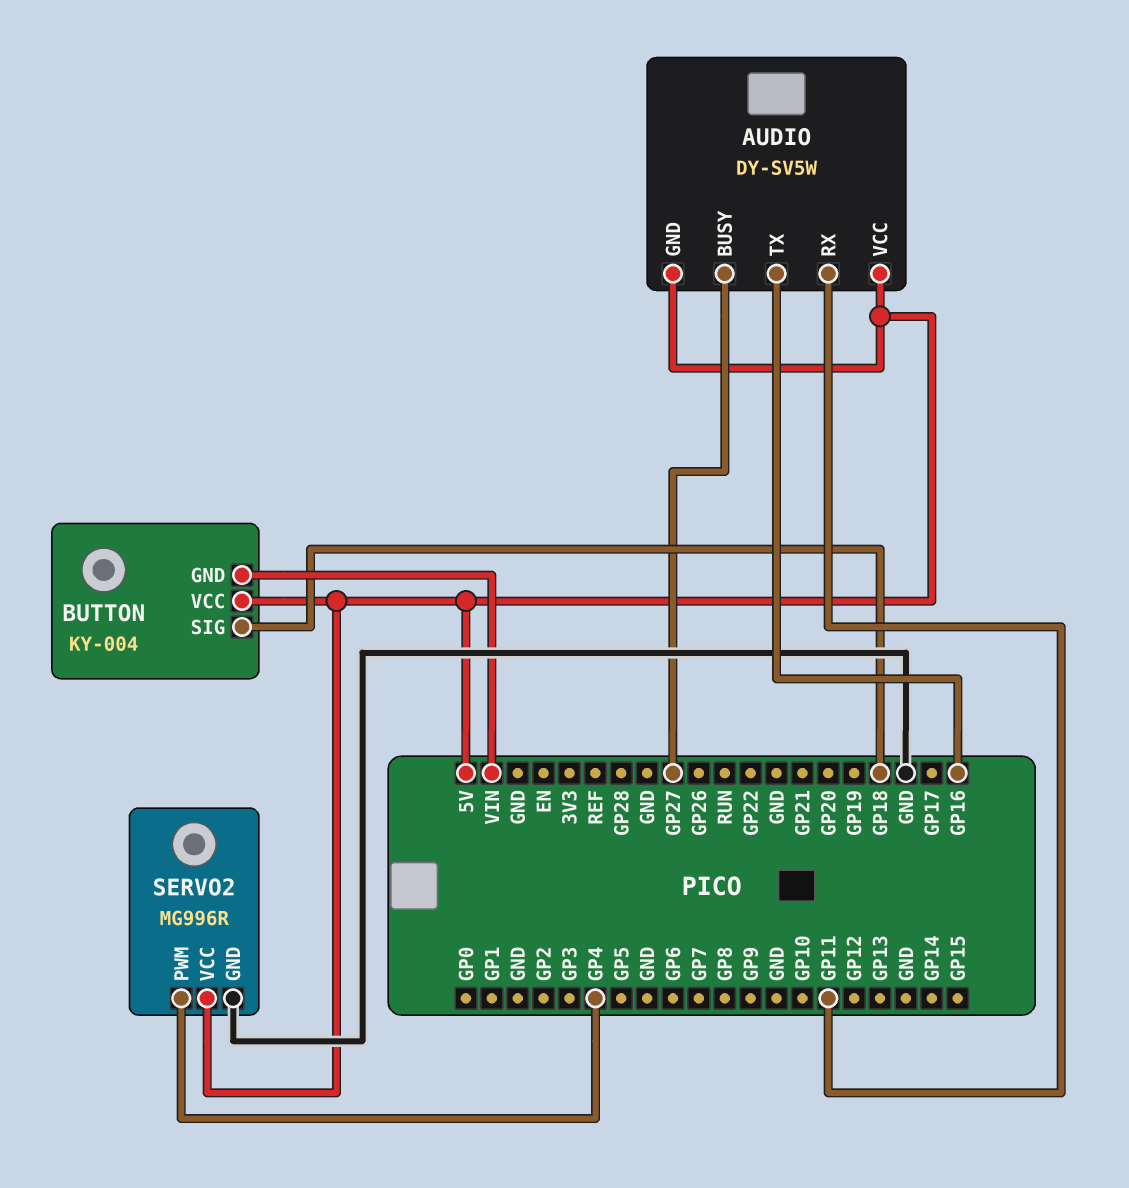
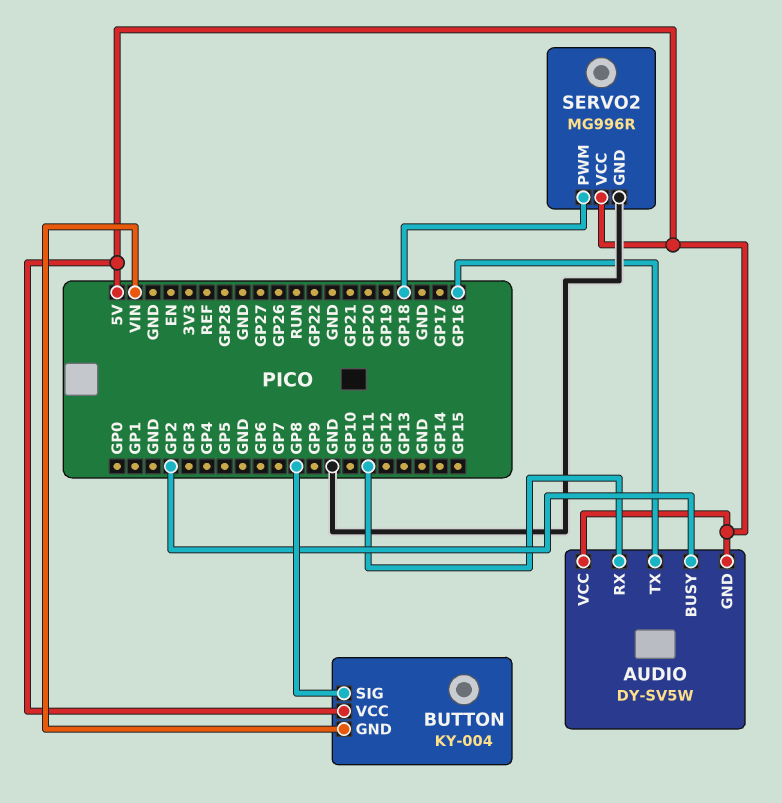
AUDIO pin BUSY: GP27 -> GP2
BUTTON pin SIG: GP18 -> GP8
SERVO2 pin PWM: GP4 -> GP18

